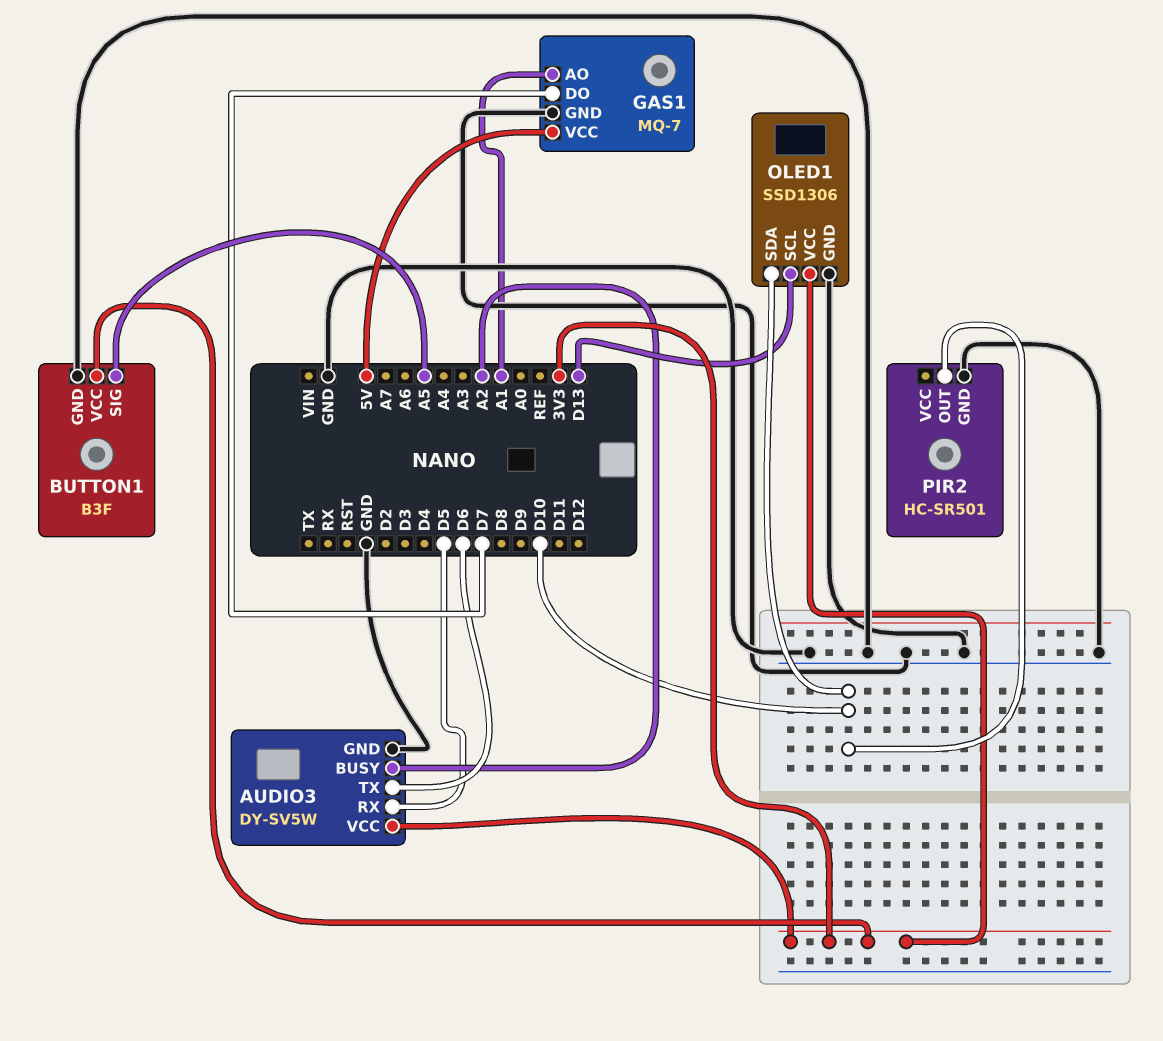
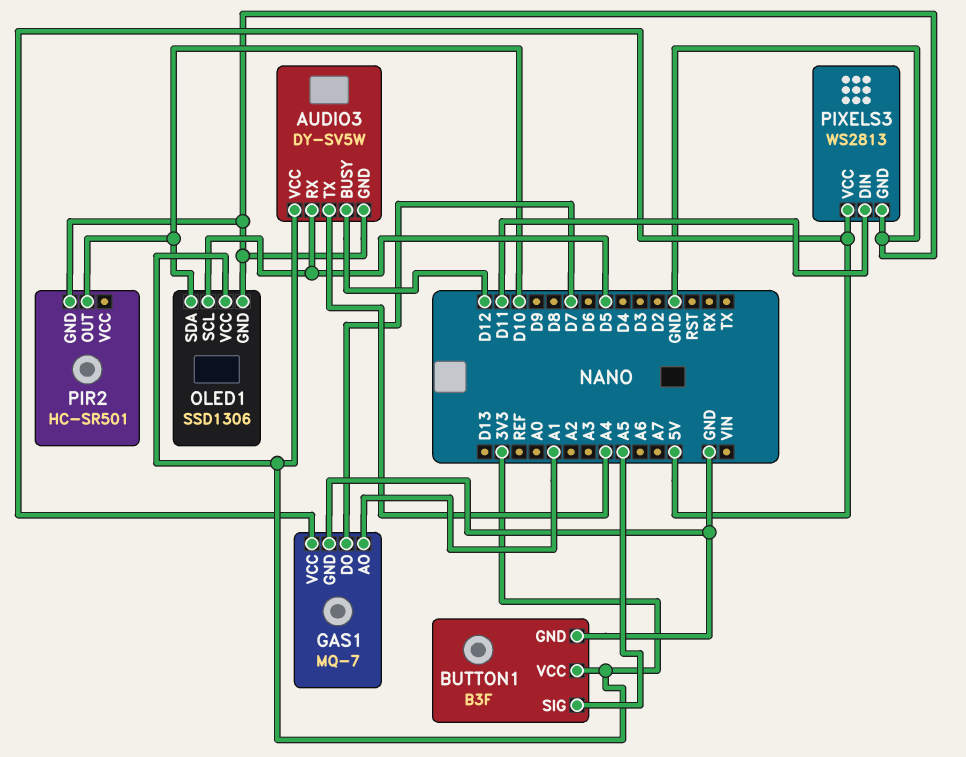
AUDIO3 pin BUSY: A2 -> D12
AUDIO3 pin TX: D6 -> A4
OLED1 pin SCL: D13 -> D5
PIXELS3: none -> WS2813
PIXELS3 pin DIN: none -> D11
PIXELS3 pin GND: none -> GND
PIXELS3 pin VCC: none -> 5V

